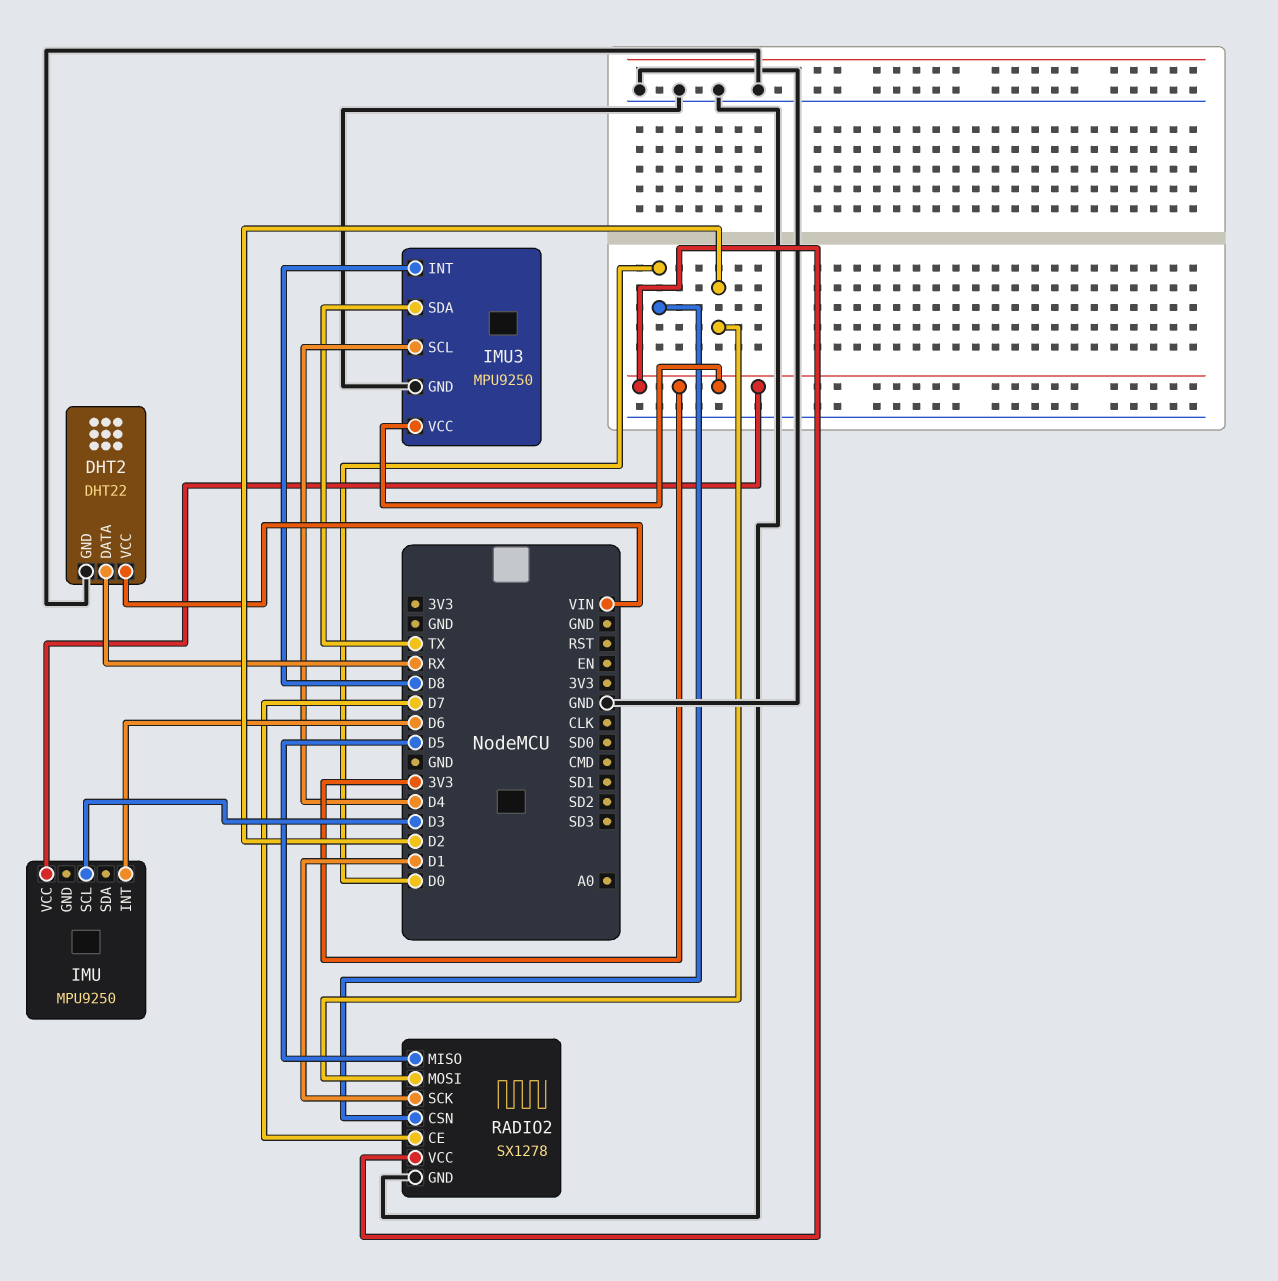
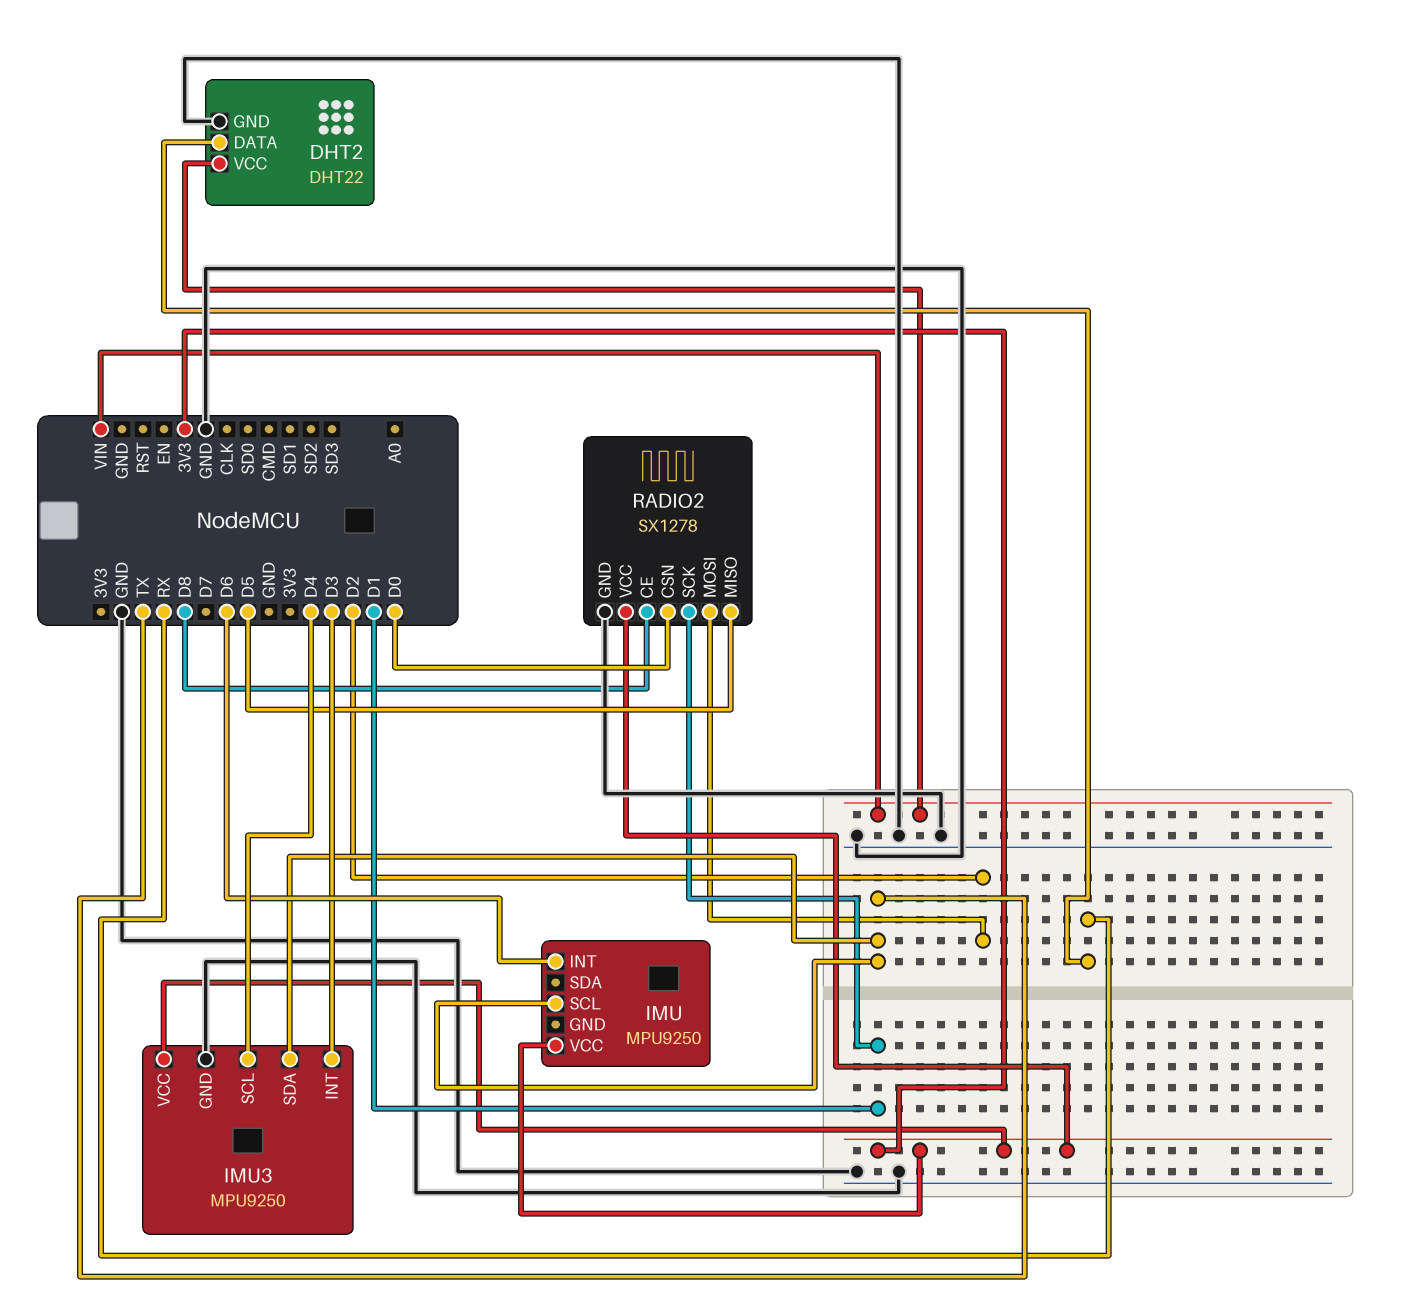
IMU pin SCL: D3 -> TX
IMU3 pin INT: D8 -> D3
RADIO2 pin CE: D7 -> D8

